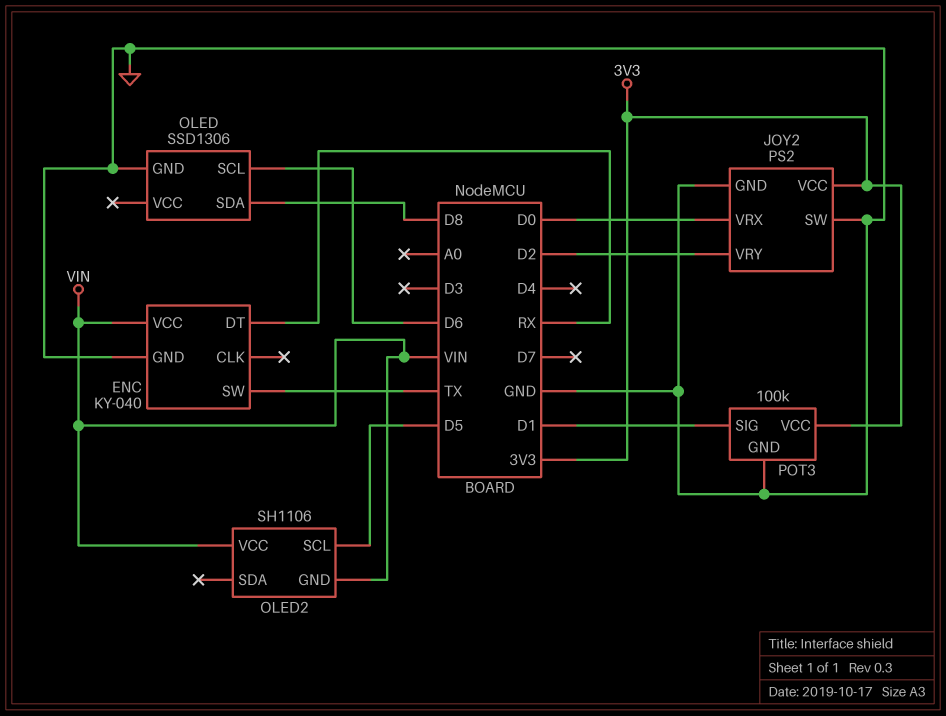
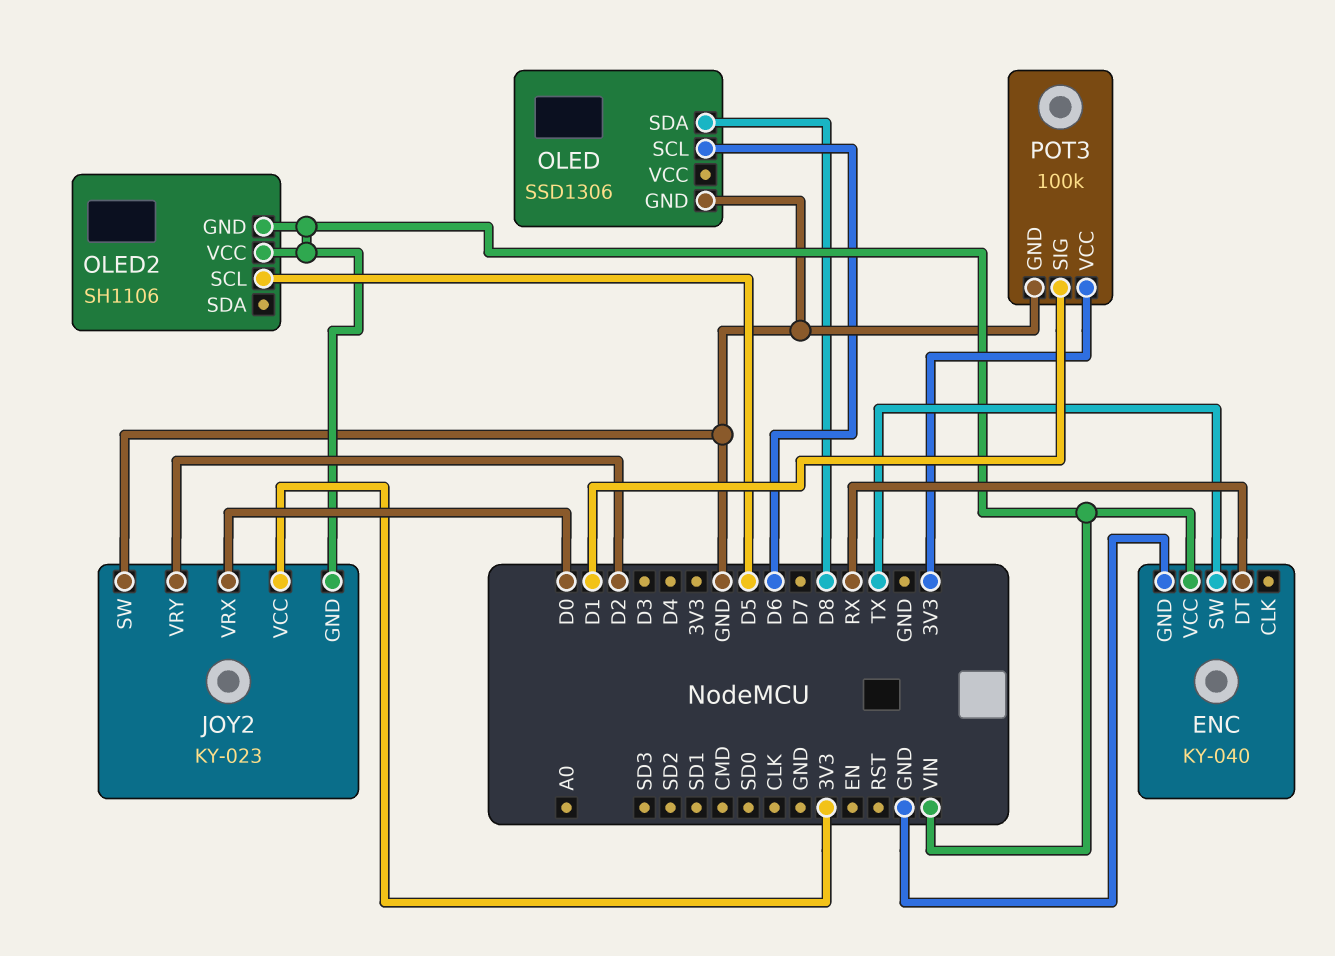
JOY2: PS2 -> KY-023
JOY2 pin GND: GND -> VIN

